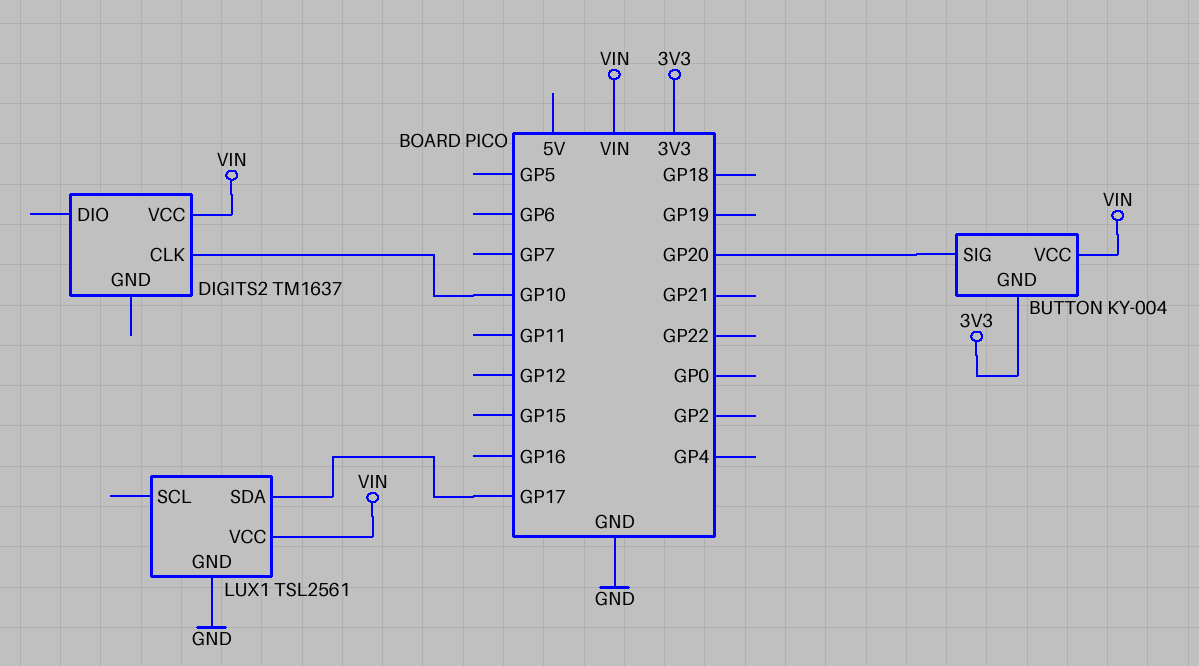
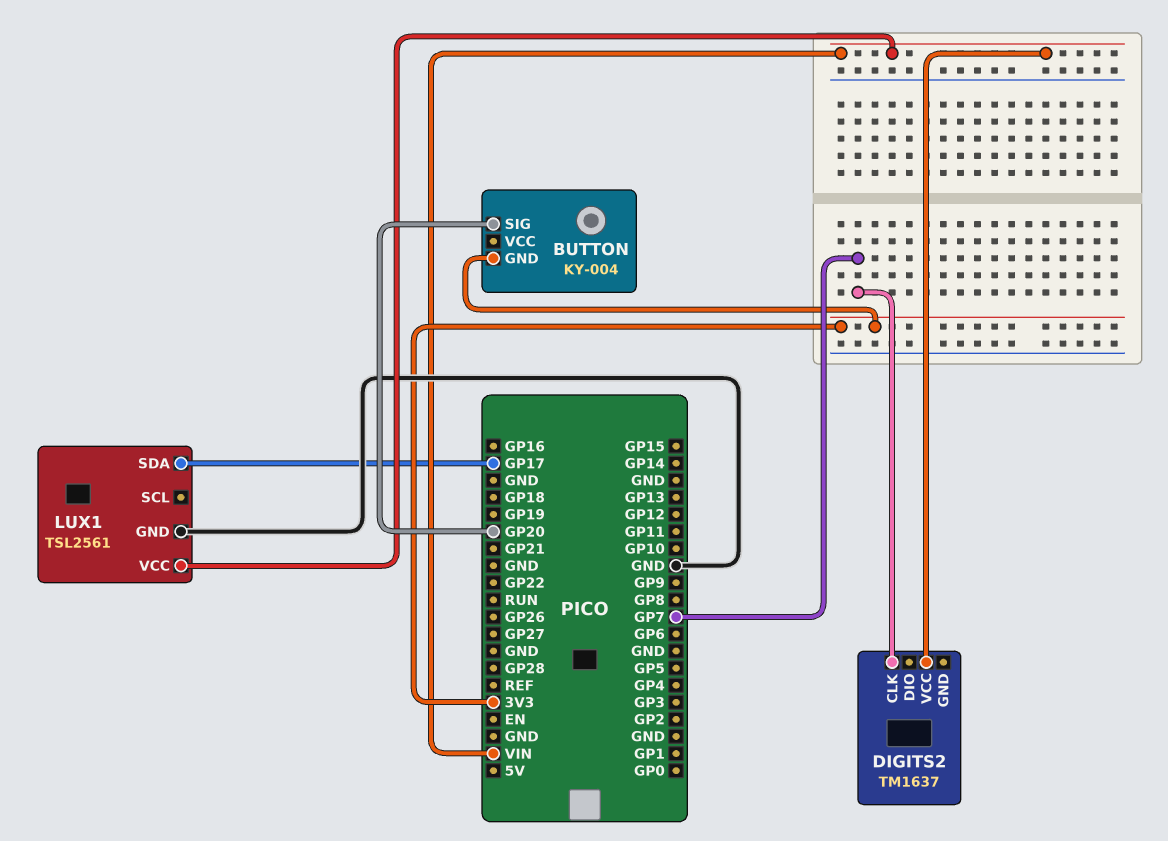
BUTTON pin VCC: VIN -> none
DIGITS2 pin CLK: GP10 -> GP7

